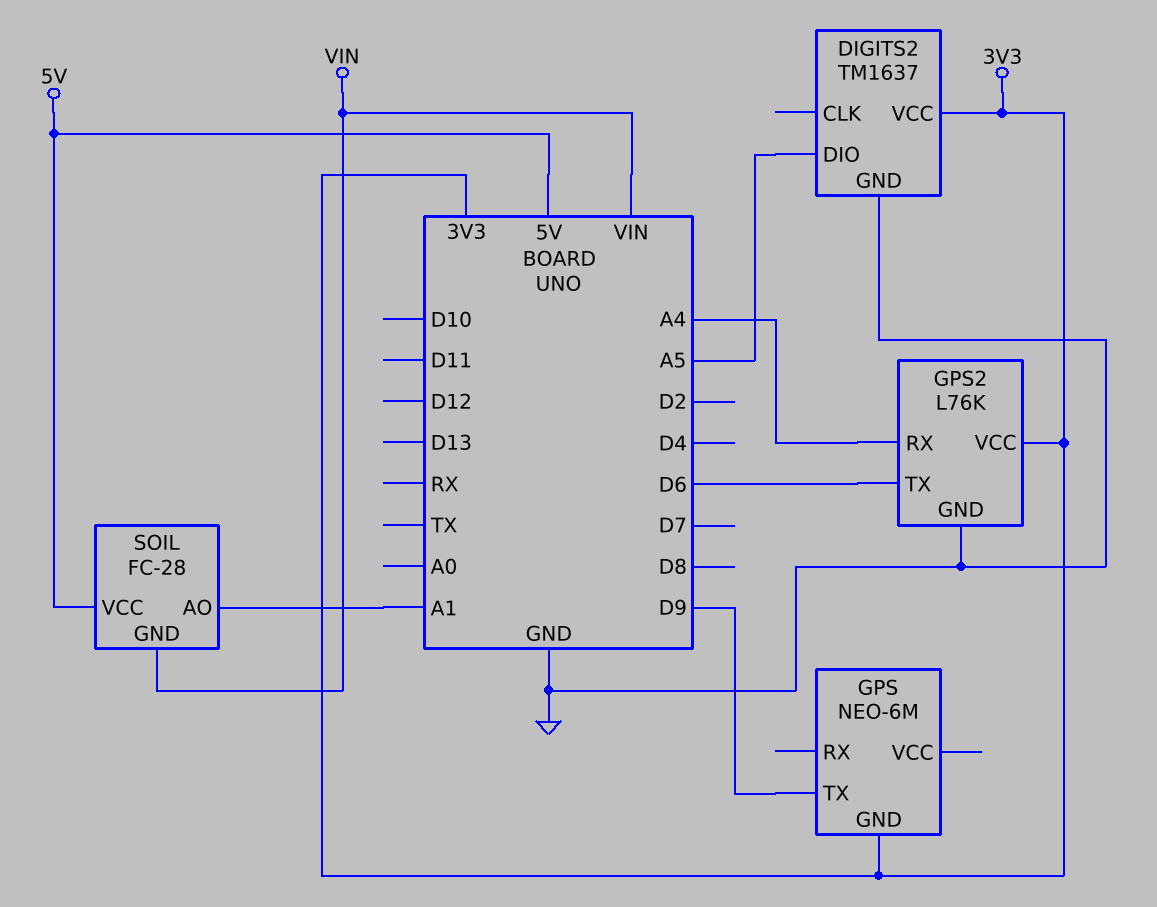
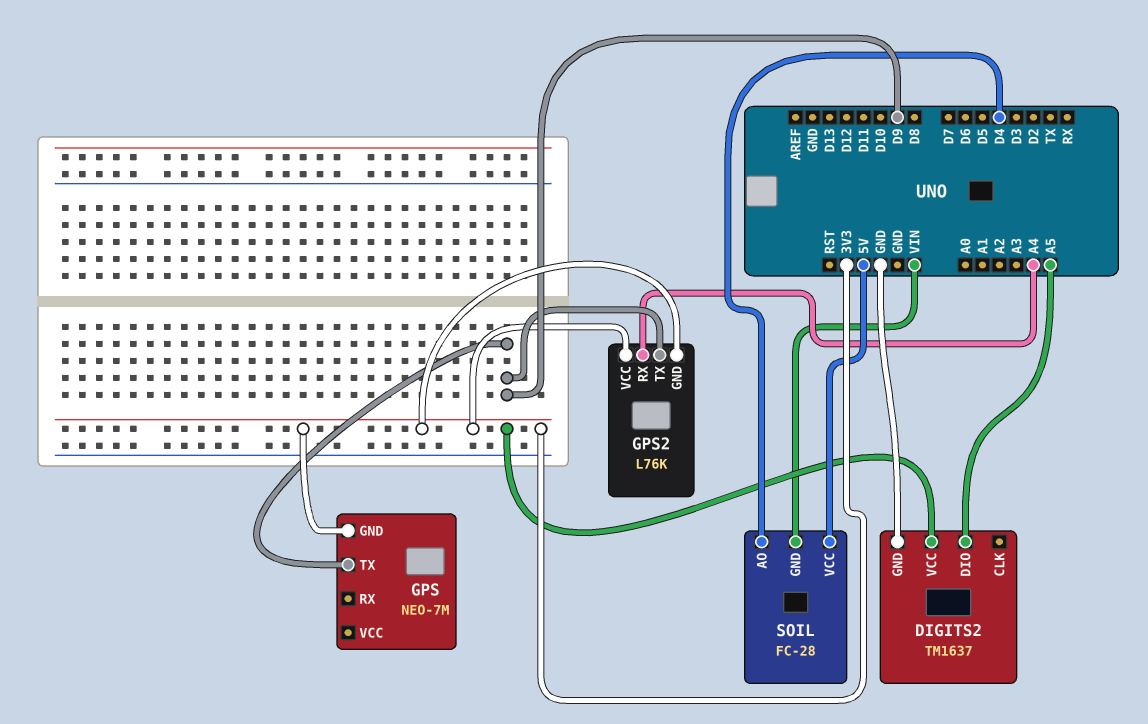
GPS: NEO-6M -> NEO-7M
GPS2 pin GND: GND -> 3V3
GPS2 pin TX: D6 -> D9
SOIL pin AO: A1 -> D4

